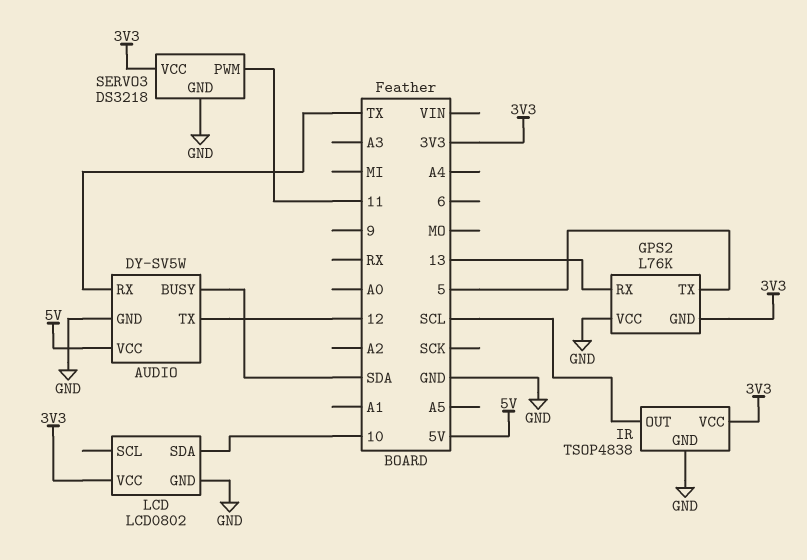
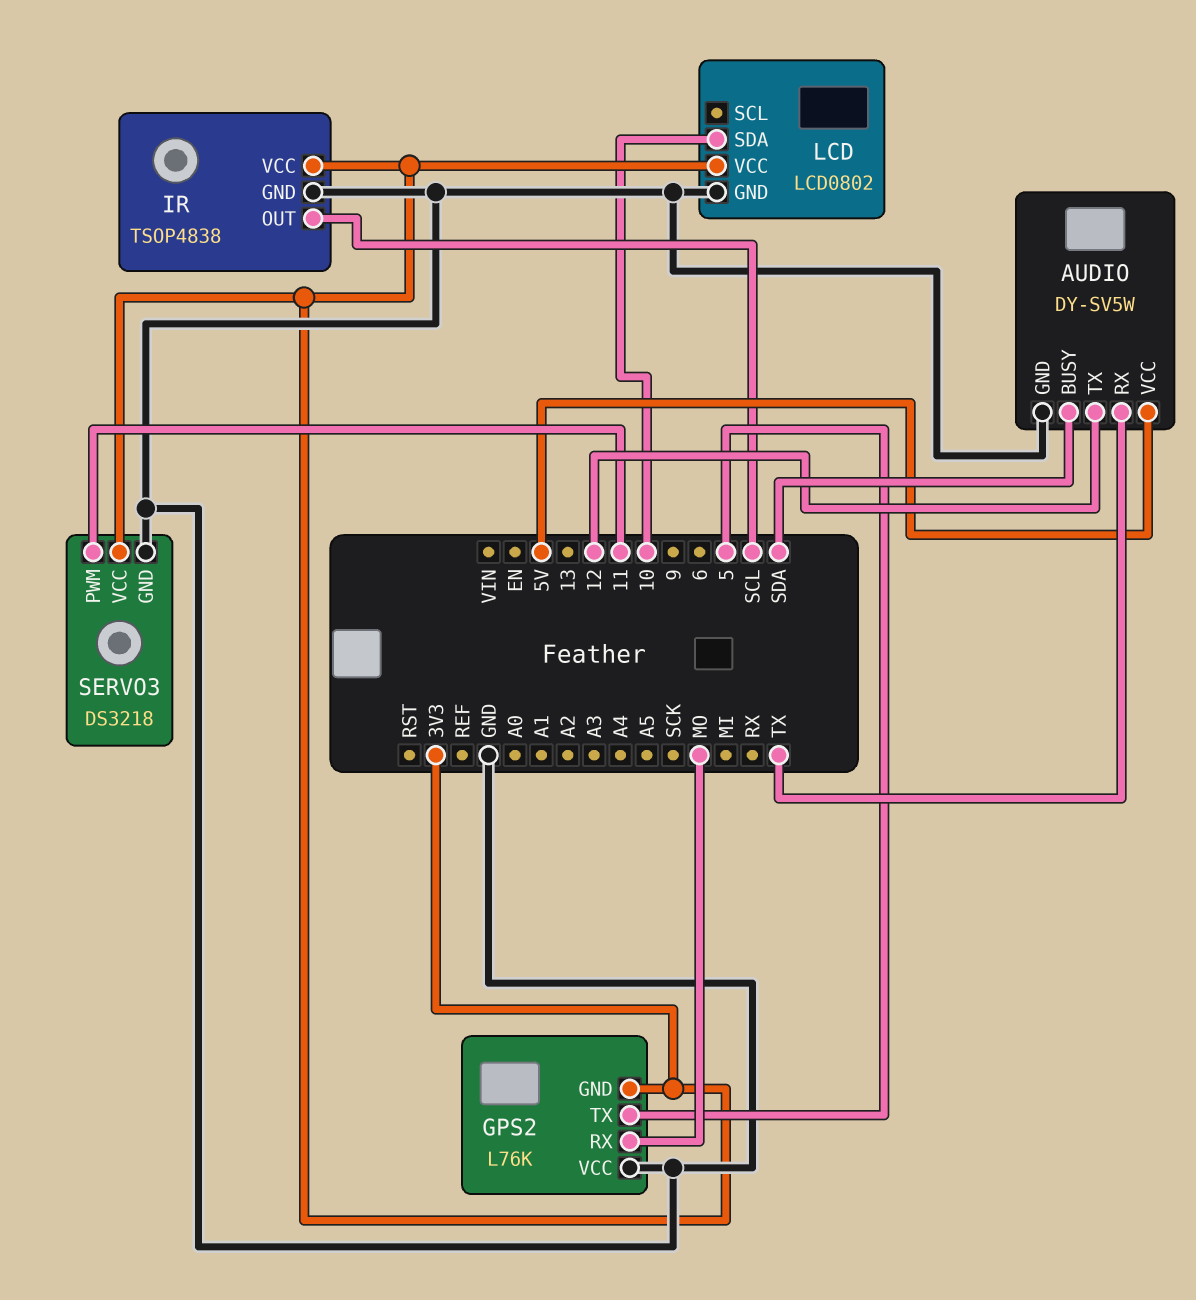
GPS2 pin RX: 13 -> MO

